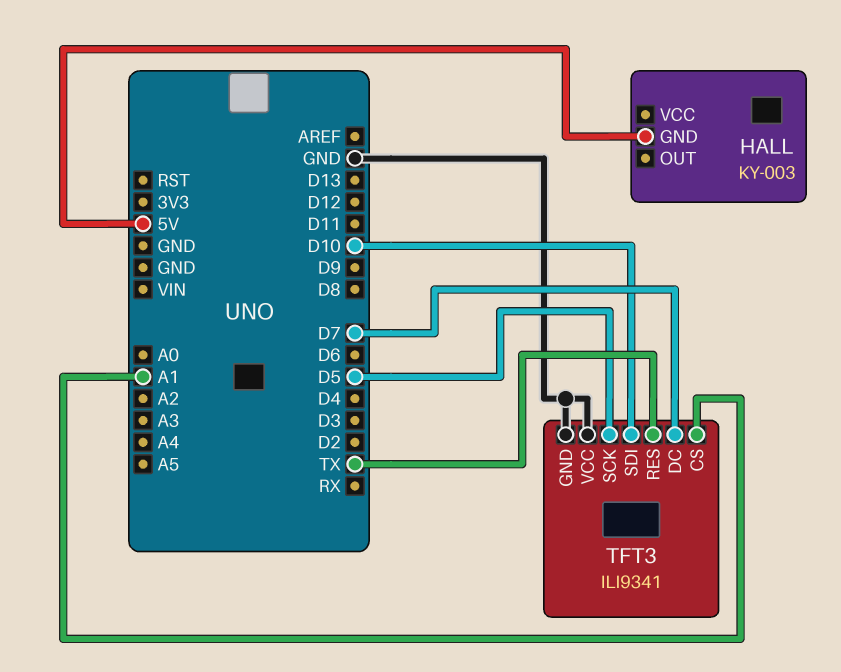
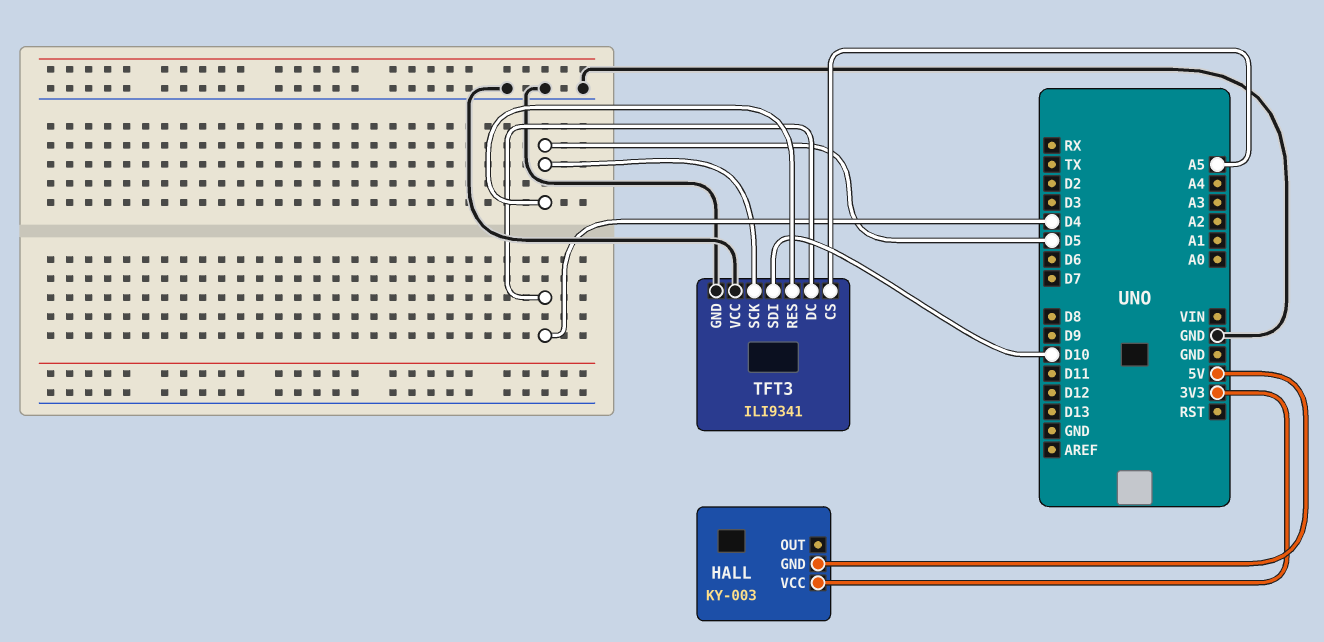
HALL pin VCC: none -> 3V3
TFT3 pin CS: A1 -> A5
TFT3 pin DC: D7 -> D4
TFT3 pin RES: TX -> D5

